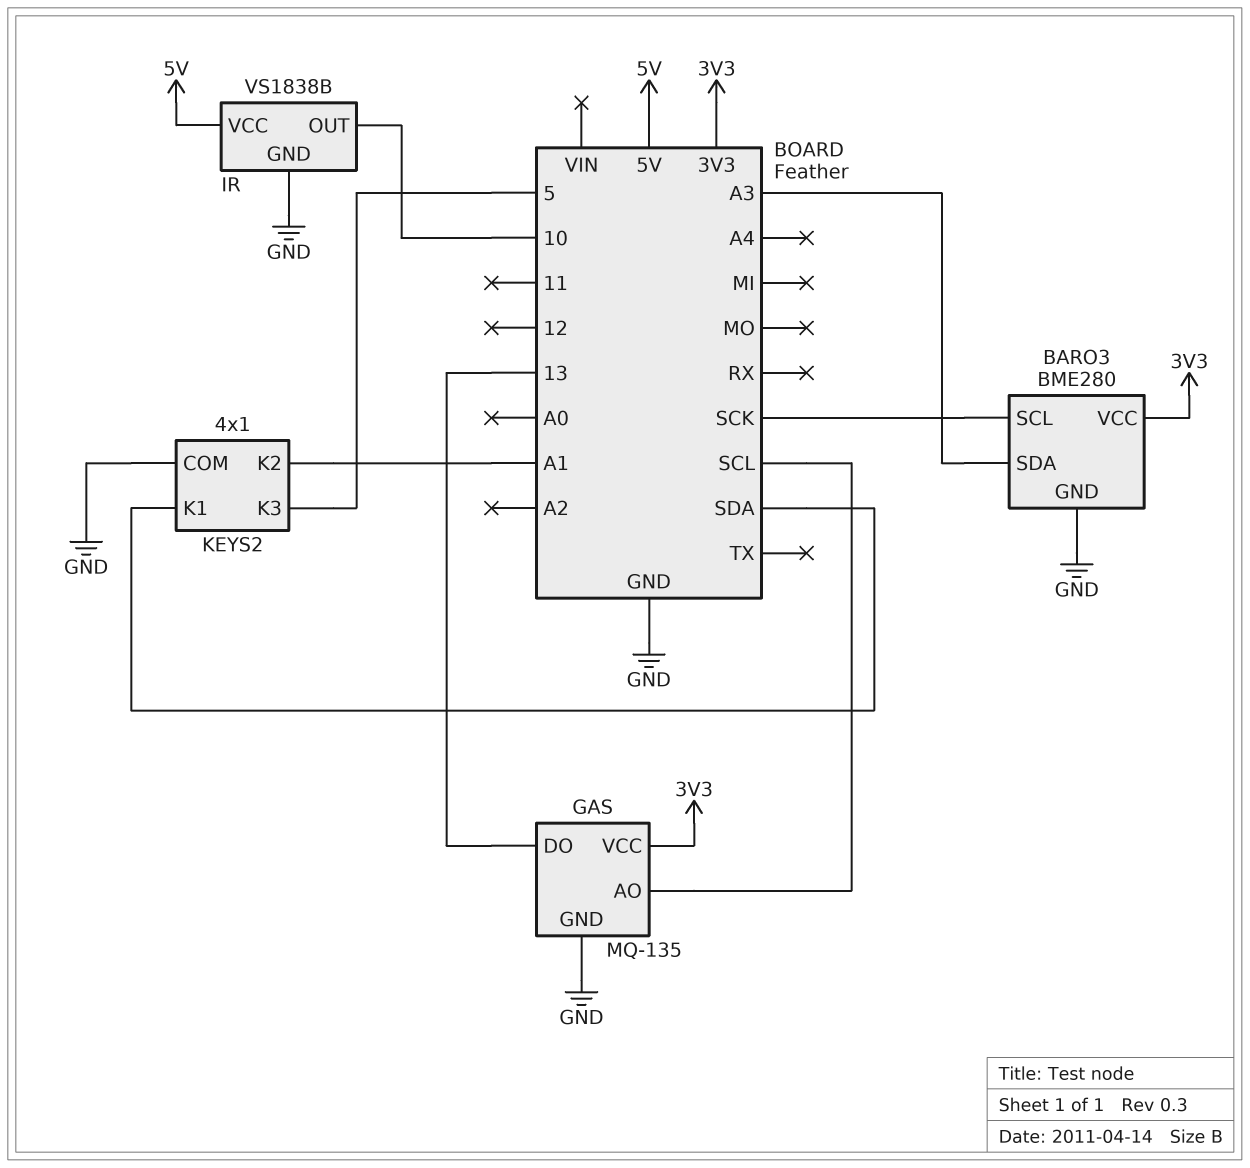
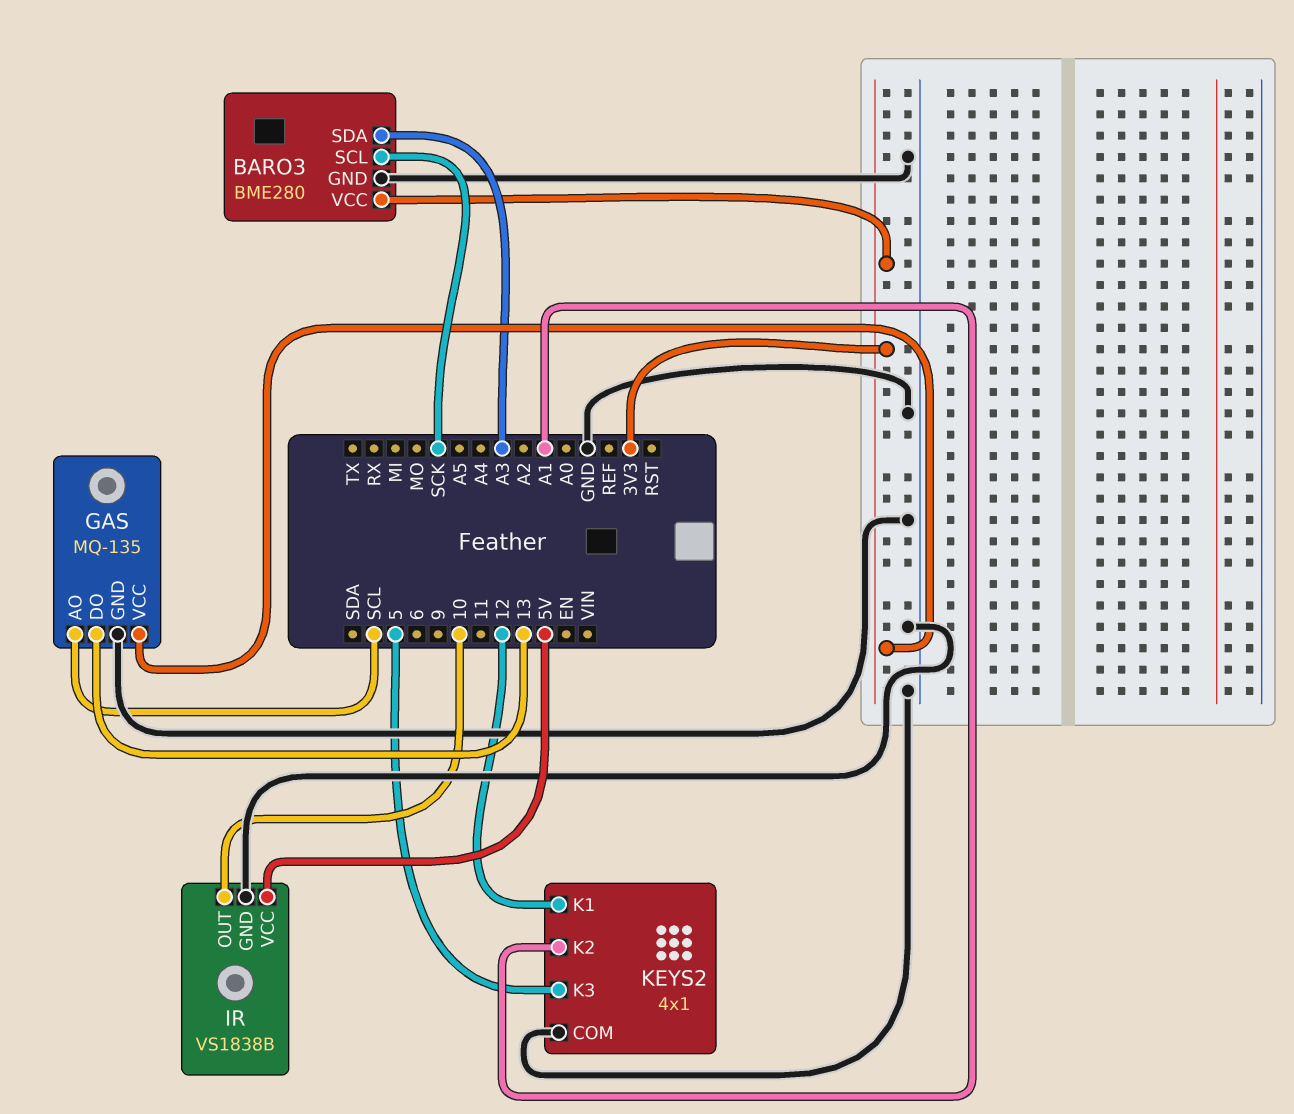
KEYS2 pin K1: SDA -> 12

